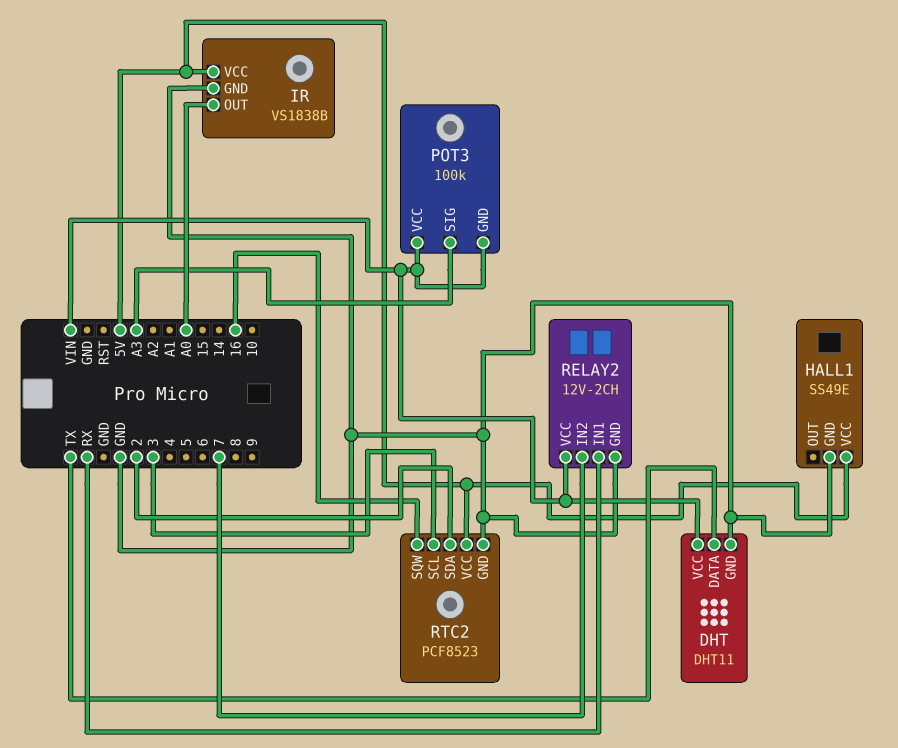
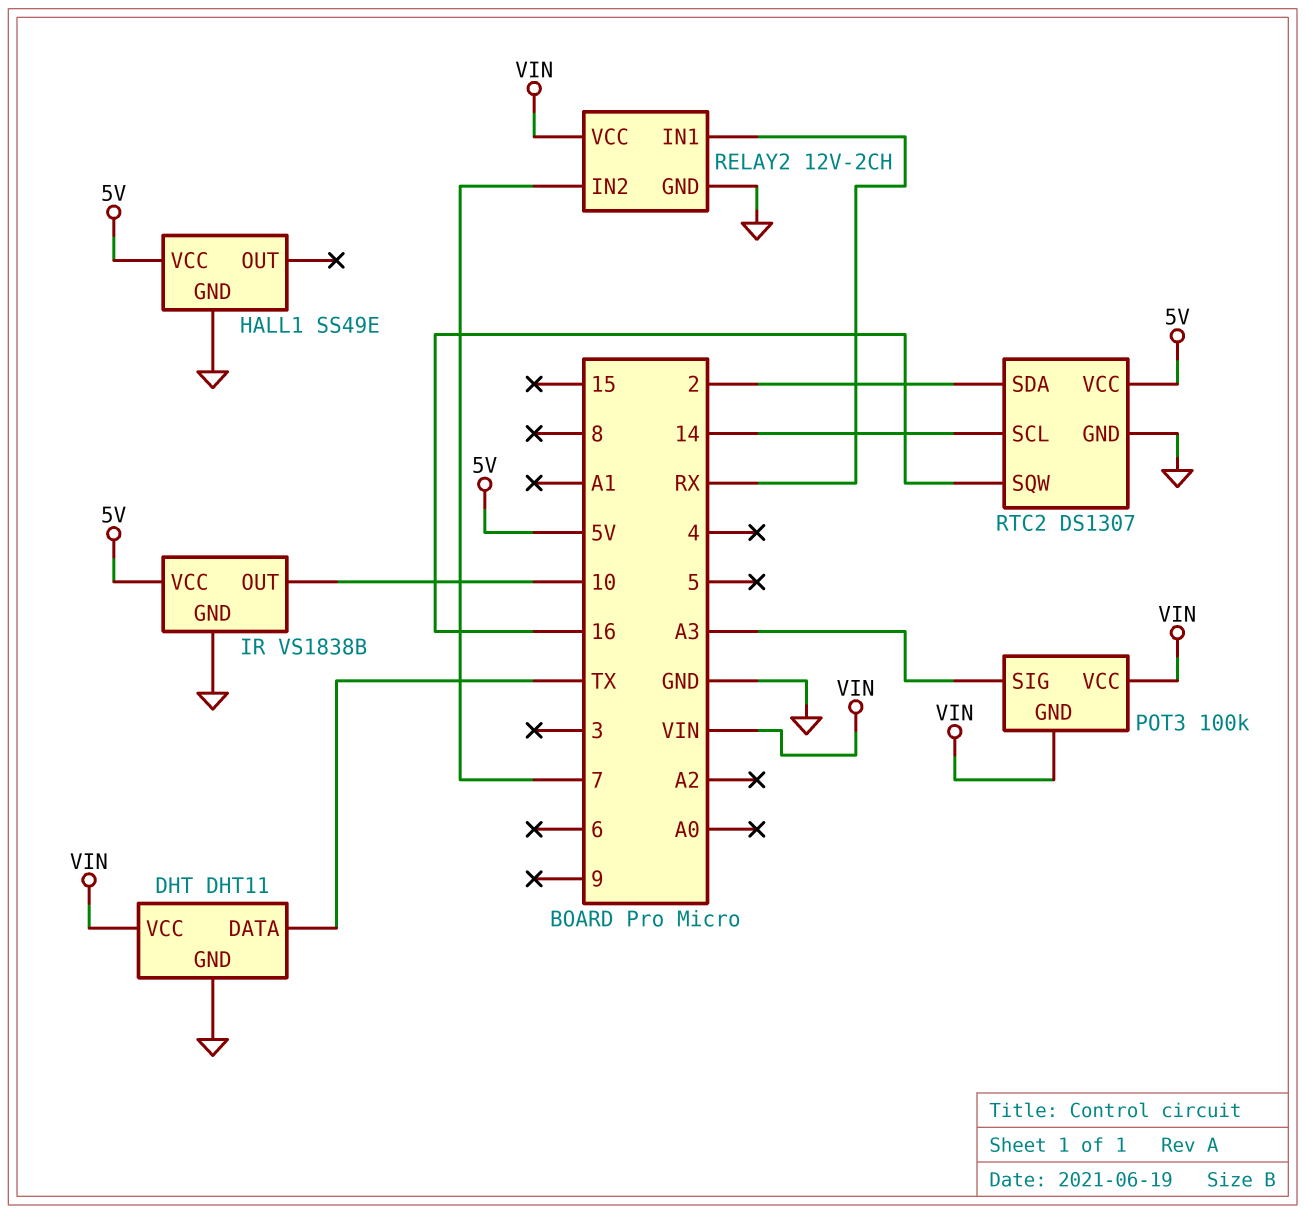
IR pin OUT: A0 -> 10
RTC2: PCF8523 -> DS1307
RTC2 pin SCL: 3 -> 14

